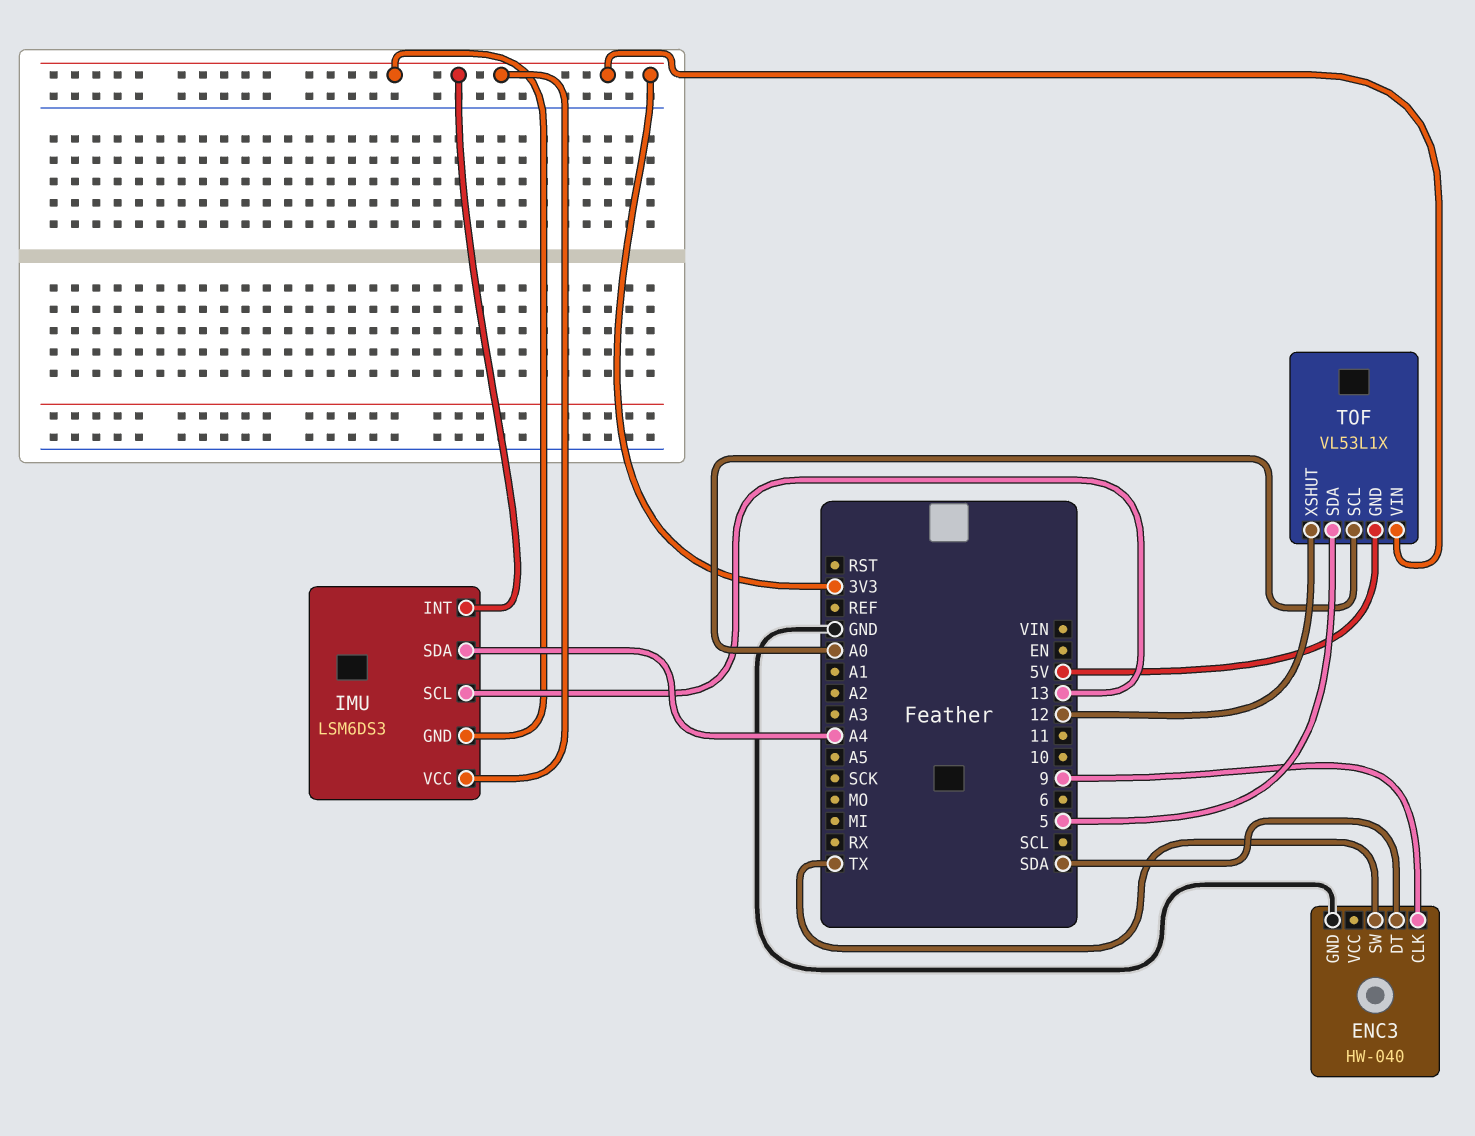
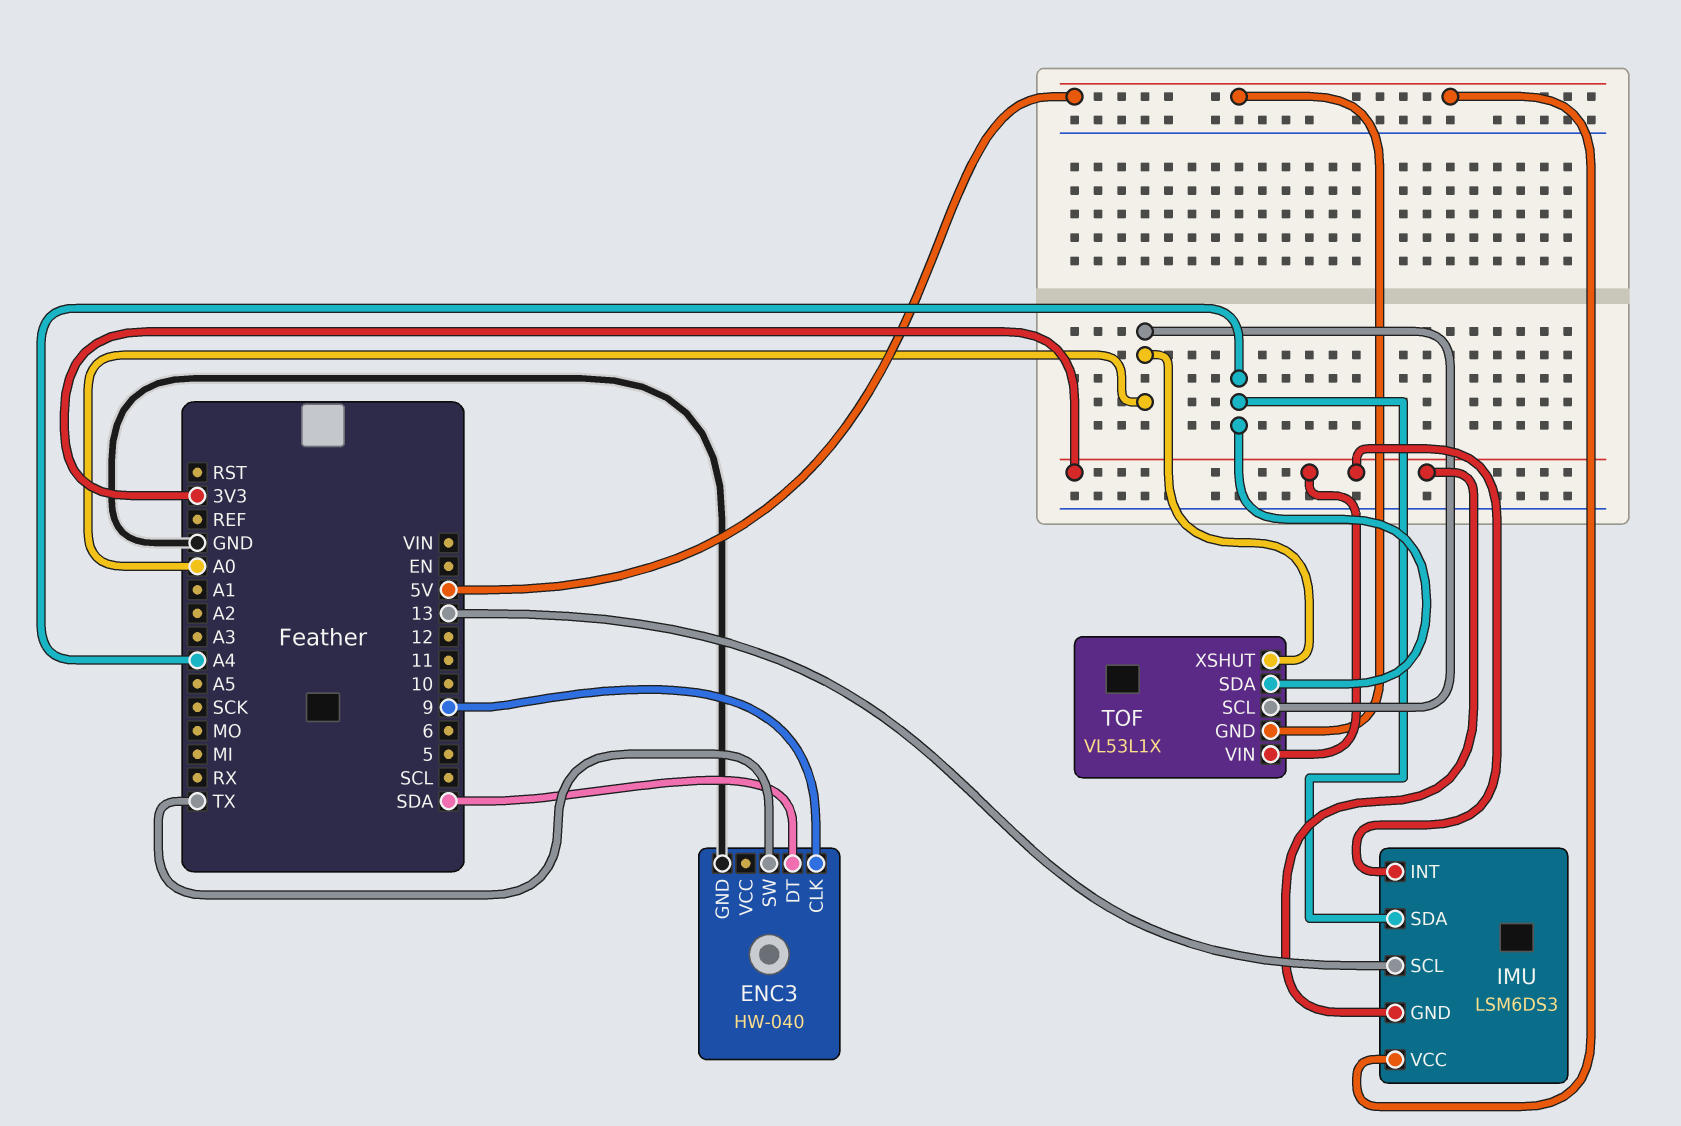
IMU pin VCC: 3V3 -> 5V
TOF pin SDA: 5 -> A4
TOF pin XSHUT: 12 -> A0

